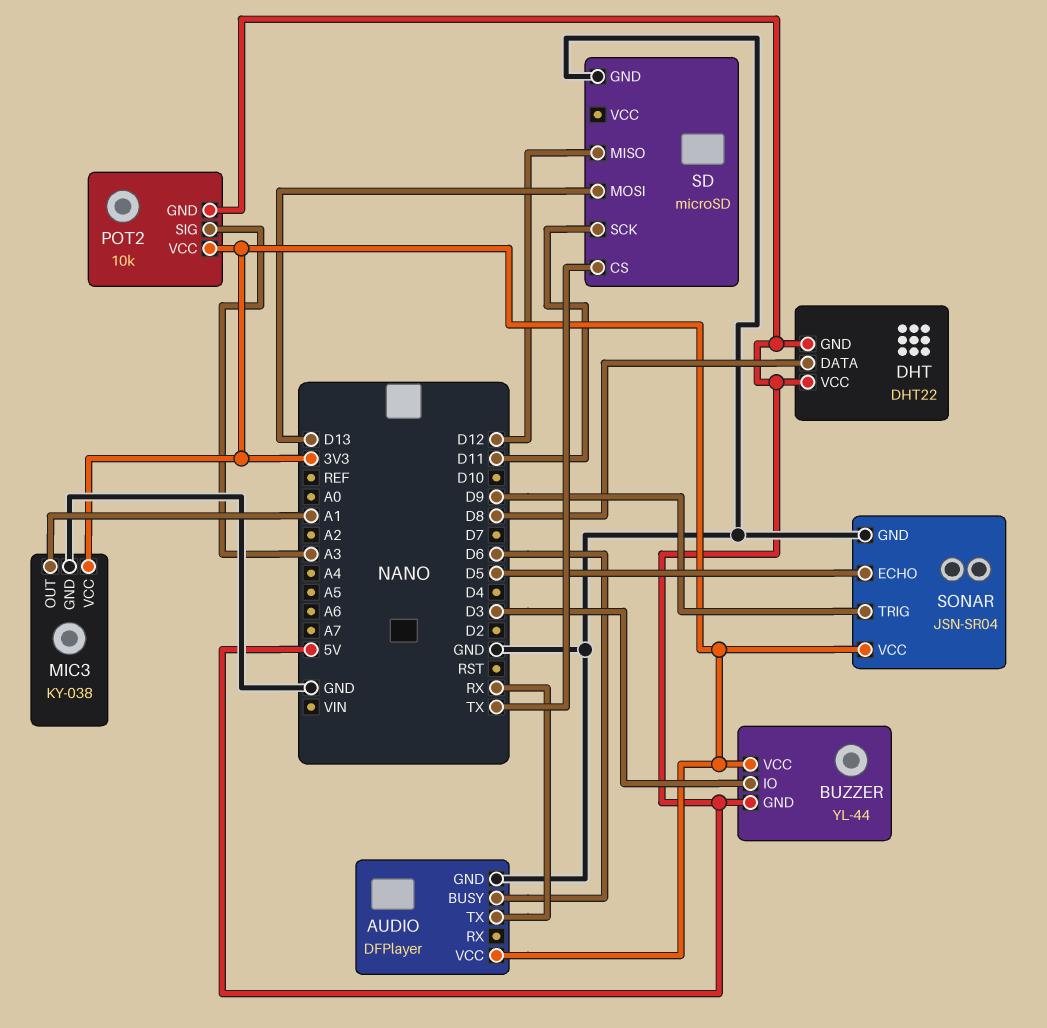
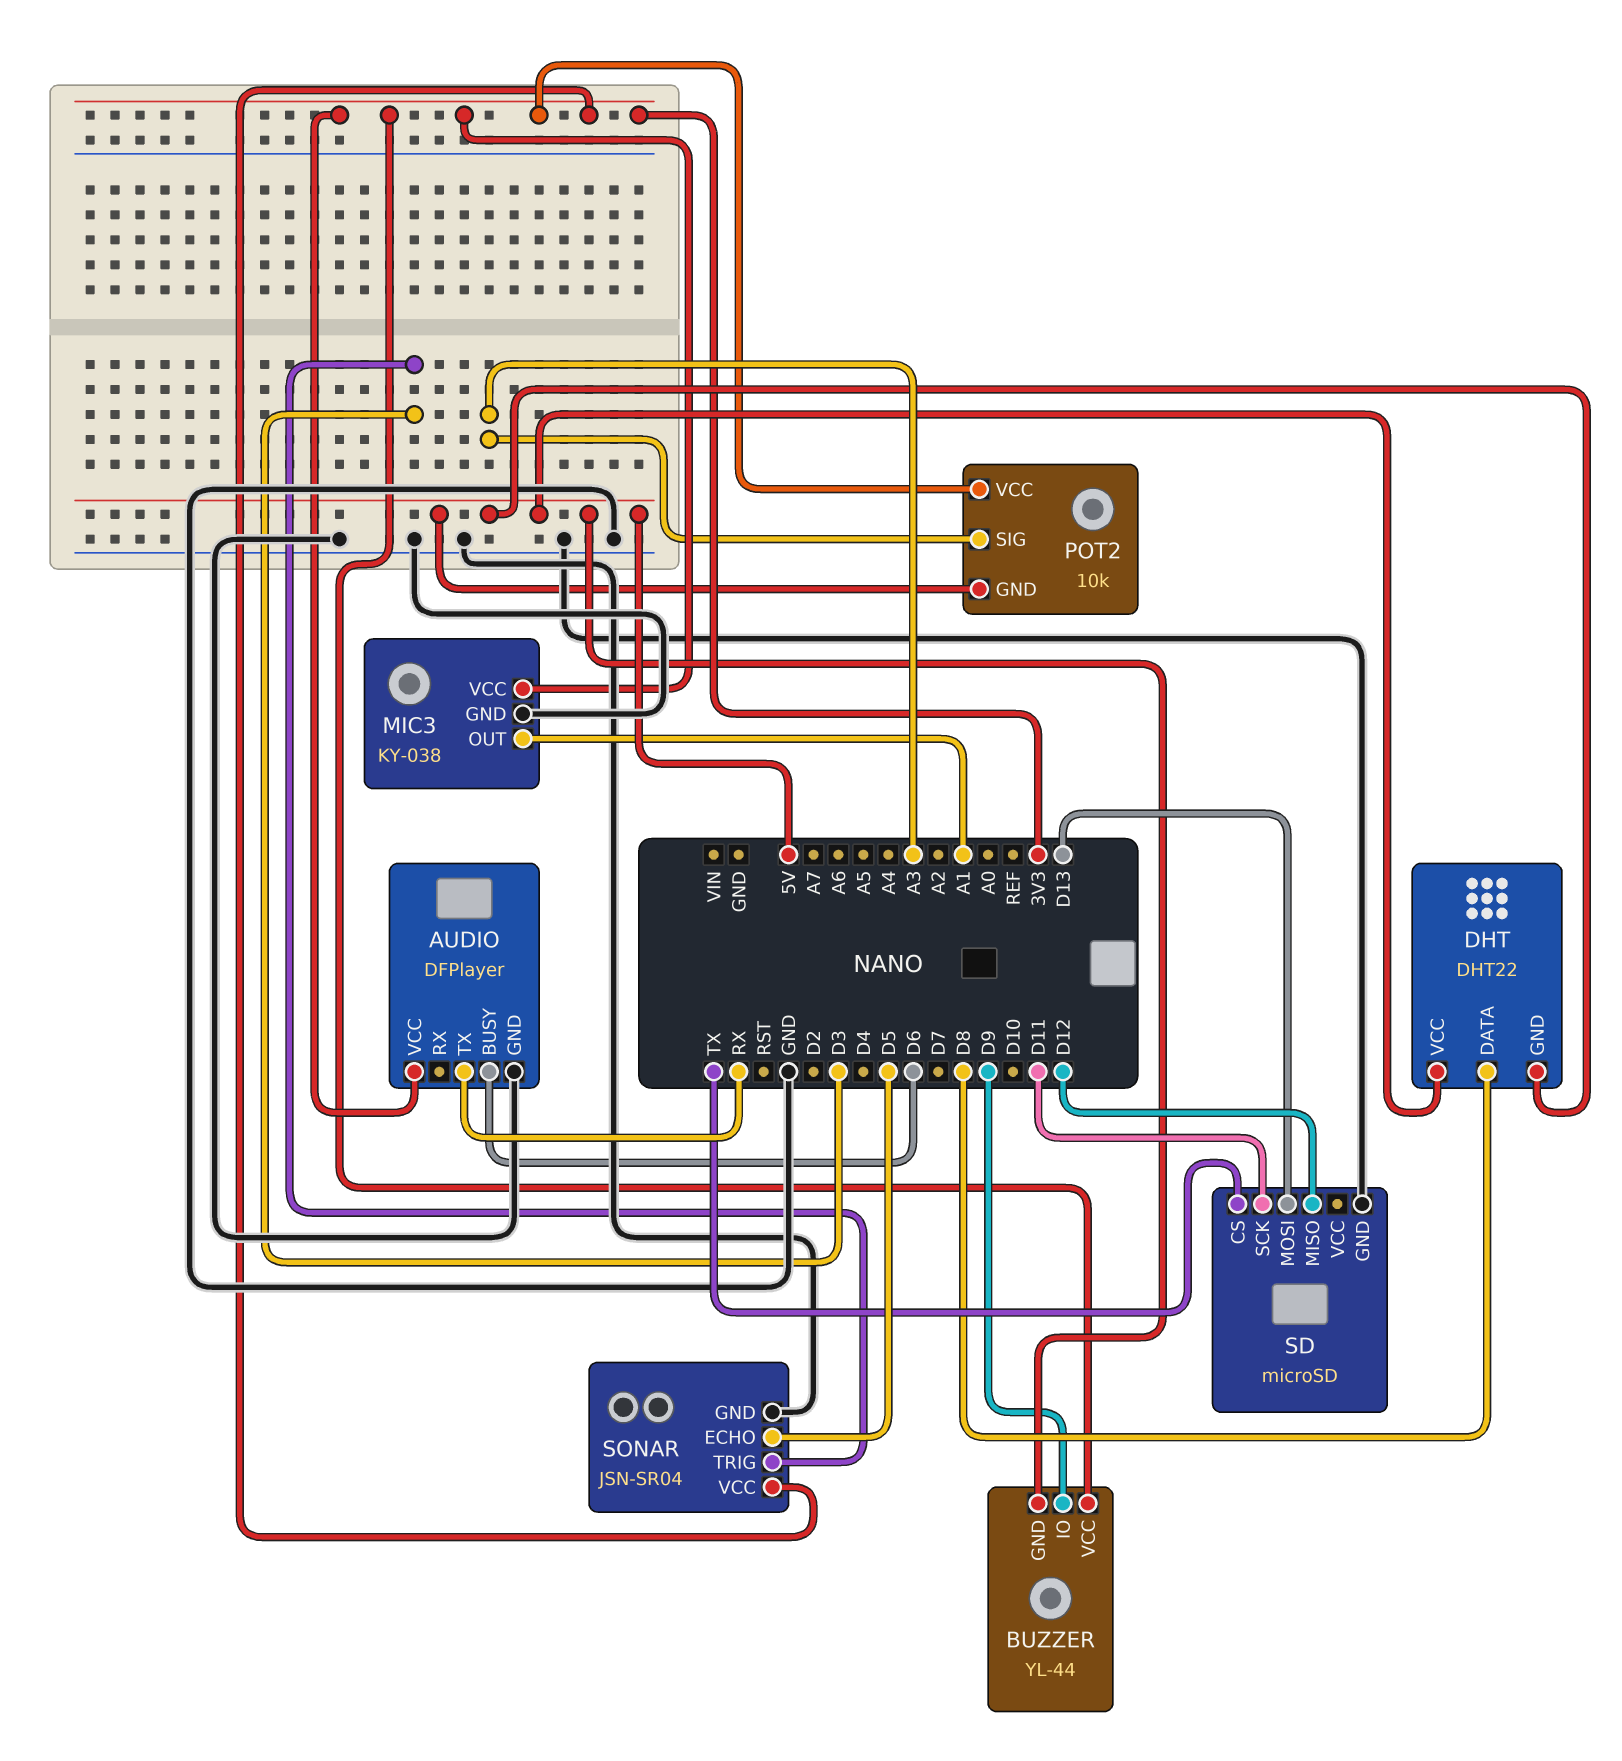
BUZZER pin IO: D3 -> D9
SONAR pin TRIG: D9 -> D3

